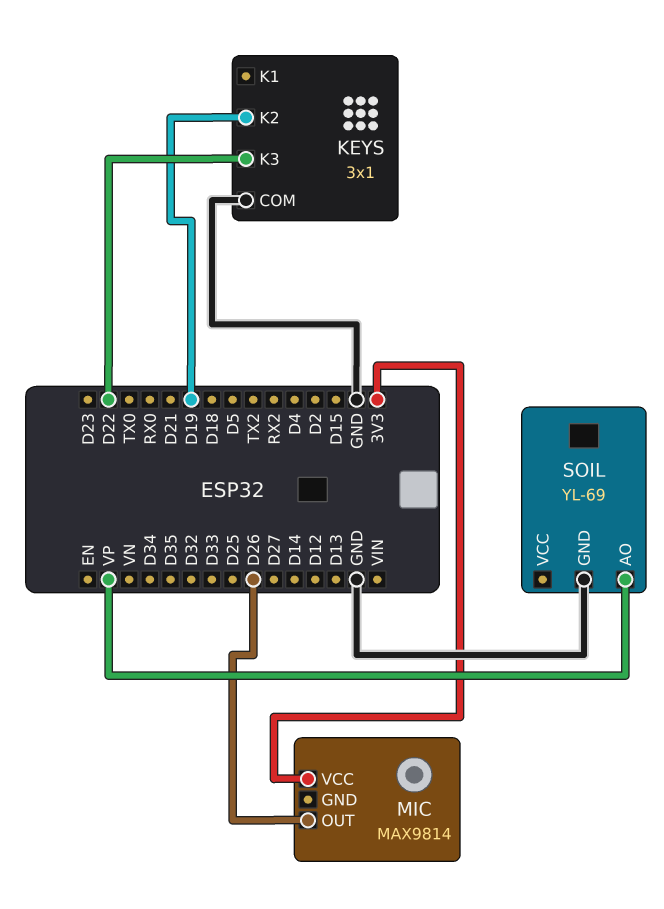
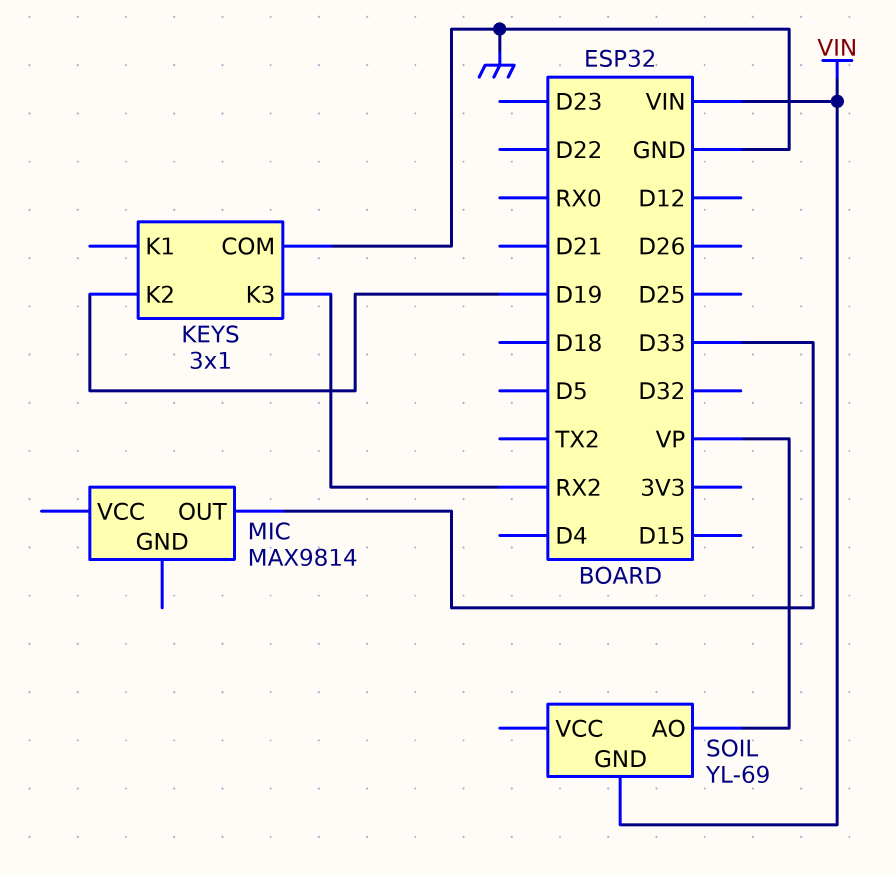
KEYS pin K3: D22 -> RX2
MIC pin OUT: D26 -> D33
MIC pin VCC: 3V3 -> none
SOIL pin GND: GND -> VIN

